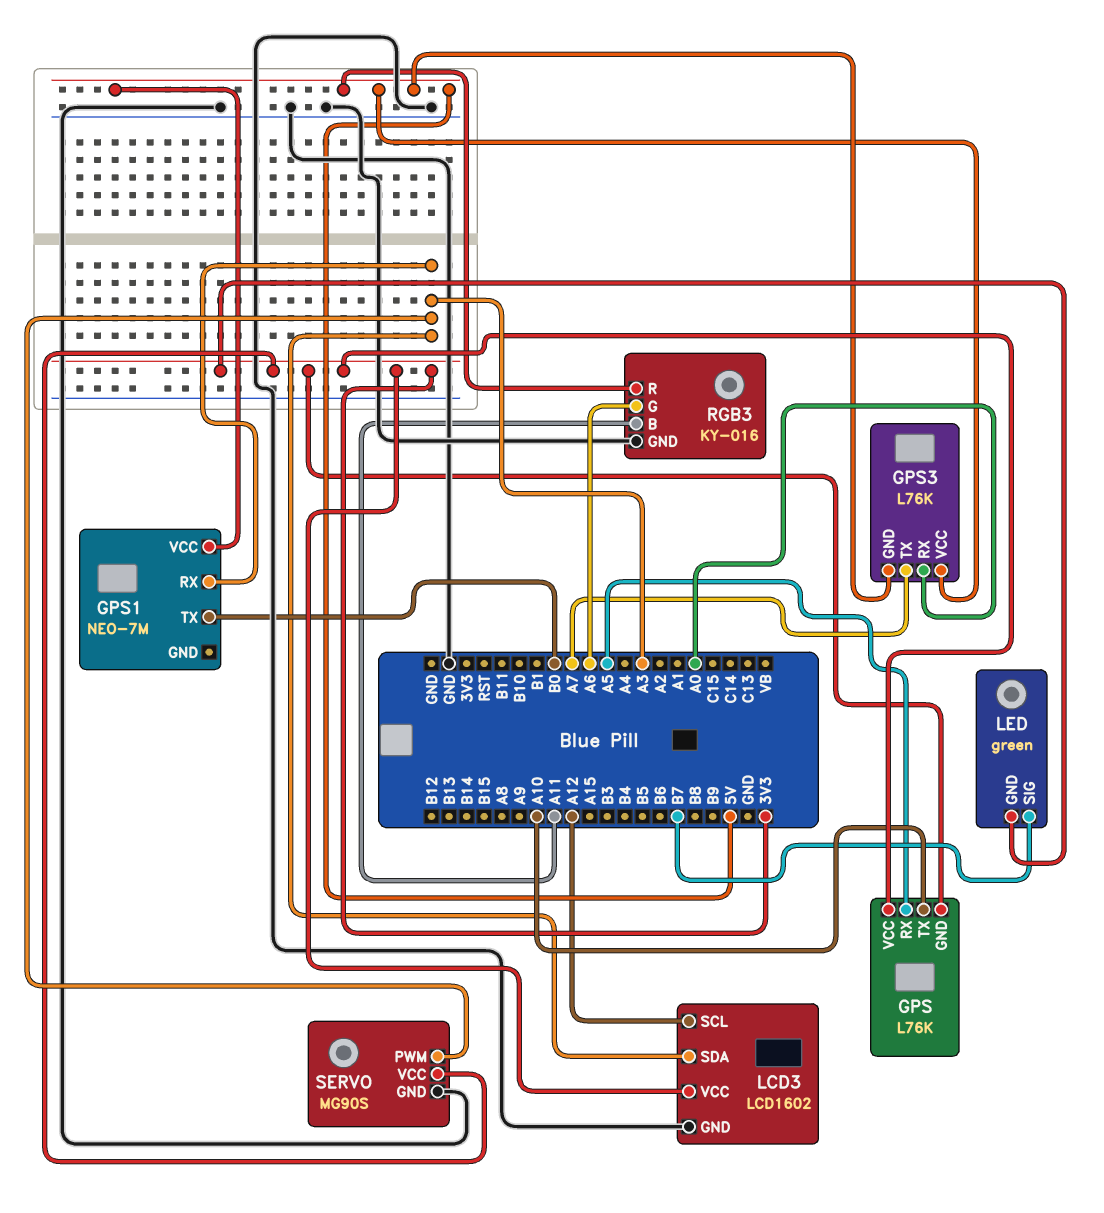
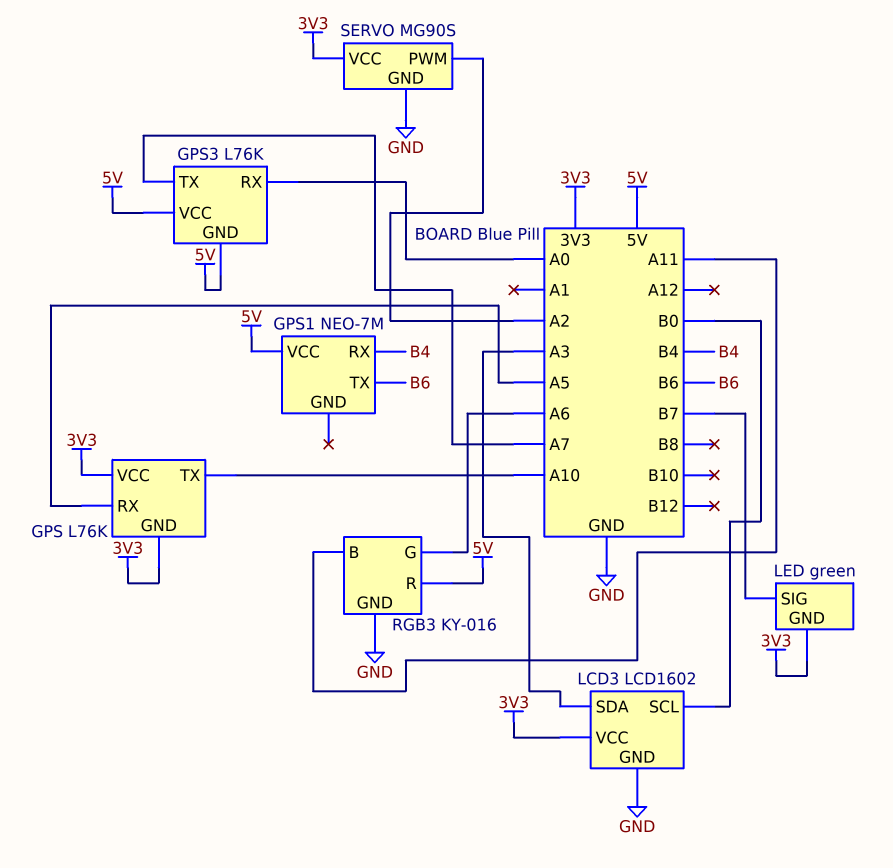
GPS1 pin RX: A3 -> B4
GPS1 pin TX: B0 -> B6
LCD3 pin SCL: A12 -> B0
SERVO pin PWM: A3 -> A2

